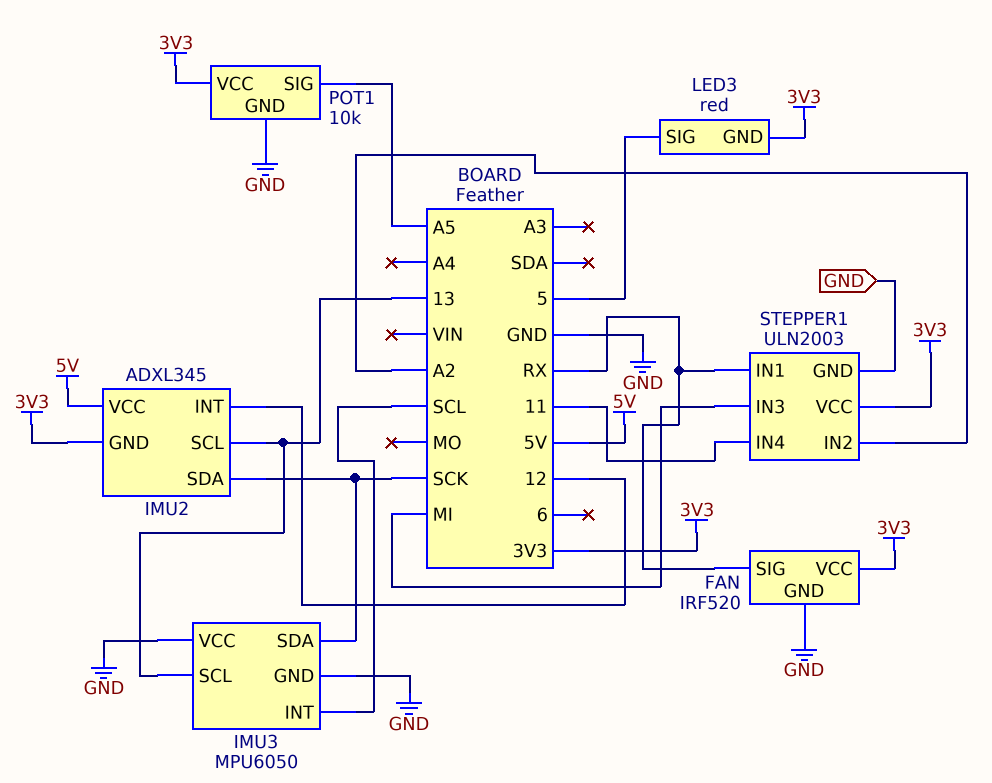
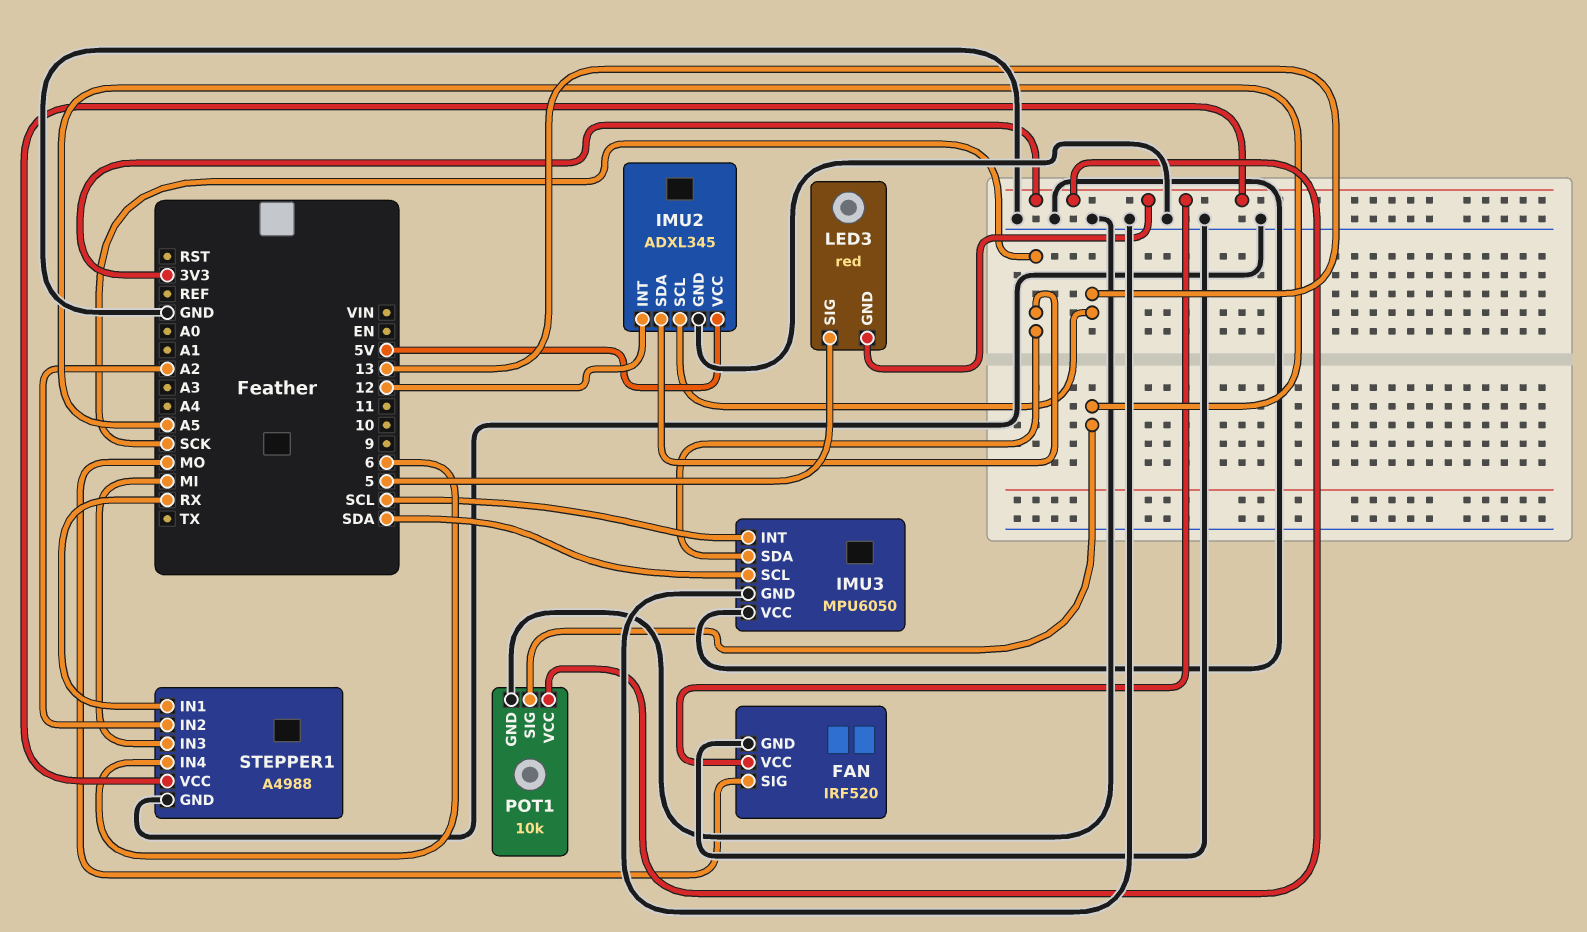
FAN pin SIG: RX -> MO
IMU2 pin GND: 3V3 -> GND
IMU3 pin SCL: 13 -> SDA
STEPPER1: ULN2003 -> A4988
STEPPER1 pin IN4: 11 -> 6

